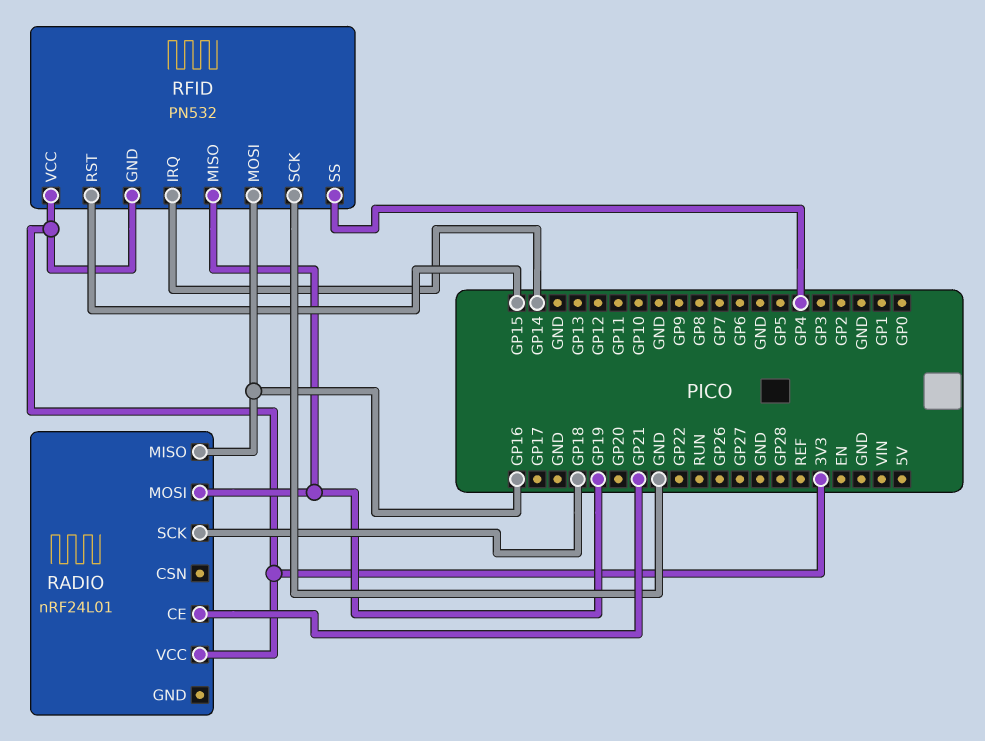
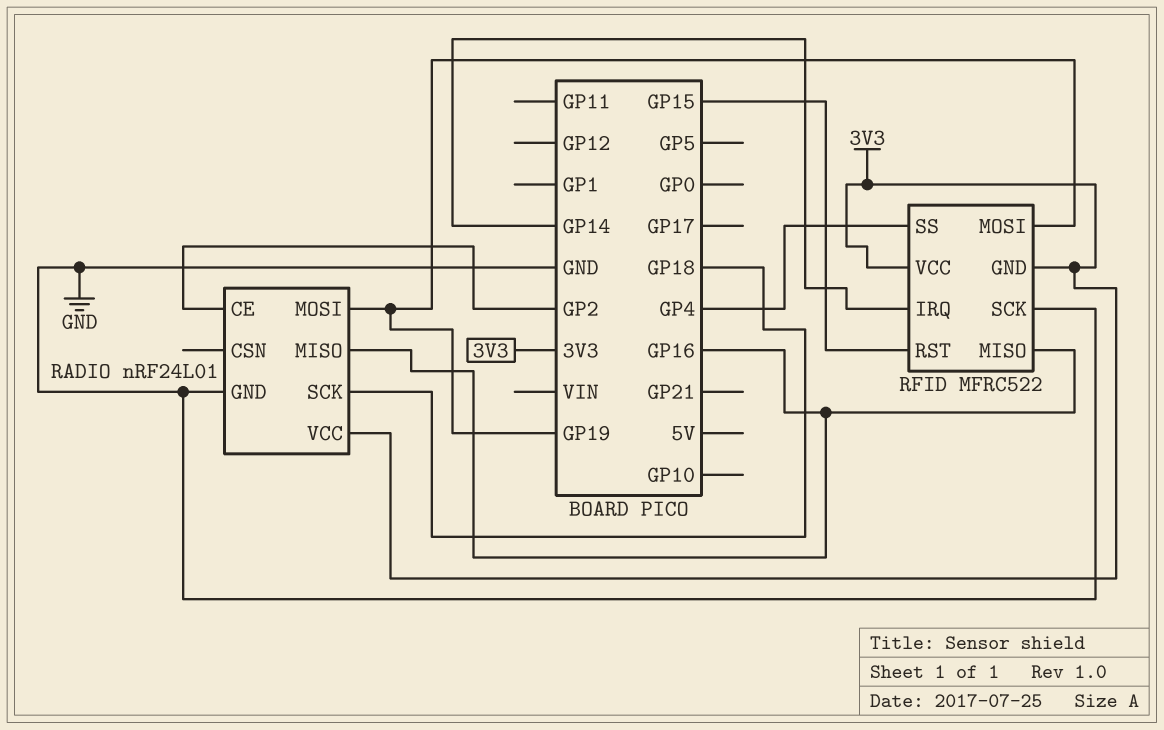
RADIO pin CE: GP21 -> GP2
RADIO pin GND: none -> GND
RFID: PN532 -> MFRC522
RFID pin MISO: GP19 -> GP16
RFID pin MOSI: GP16 -> GP19

